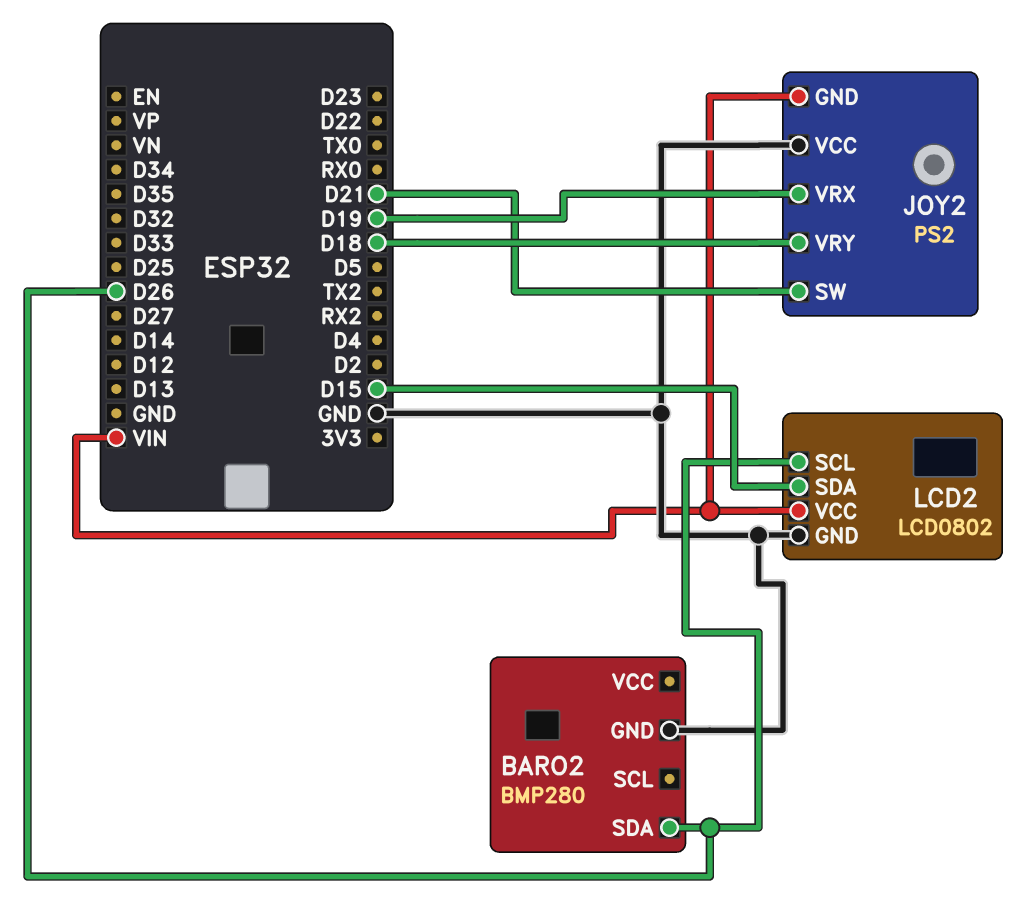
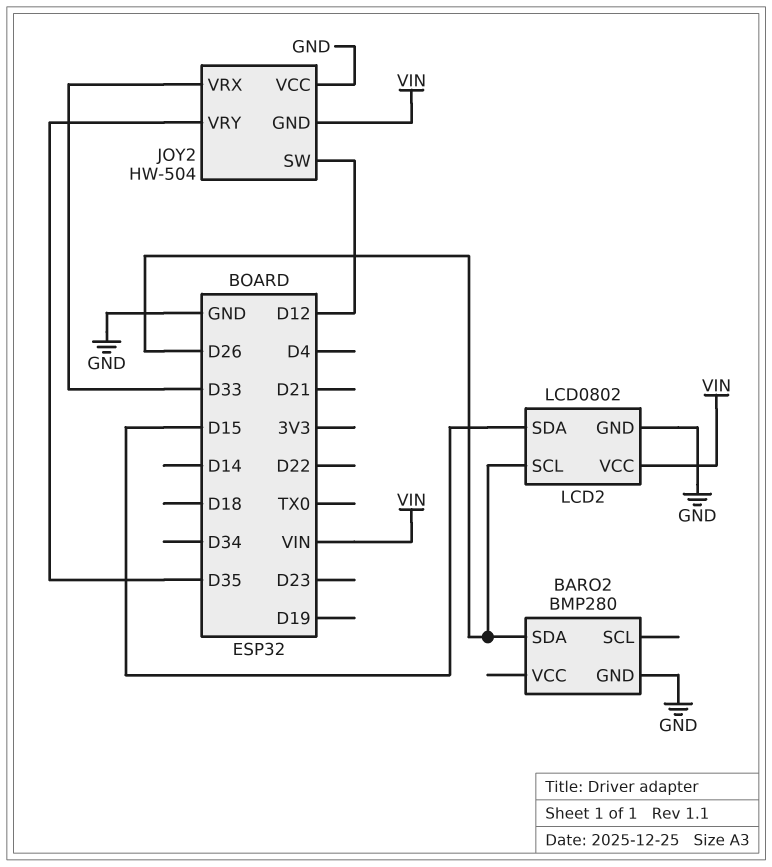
JOY2: PS2 -> HW-504
JOY2 pin SW: D21 -> D12
JOY2 pin VRX: D19 -> D33
JOY2 pin VRY: D18 -> D35

